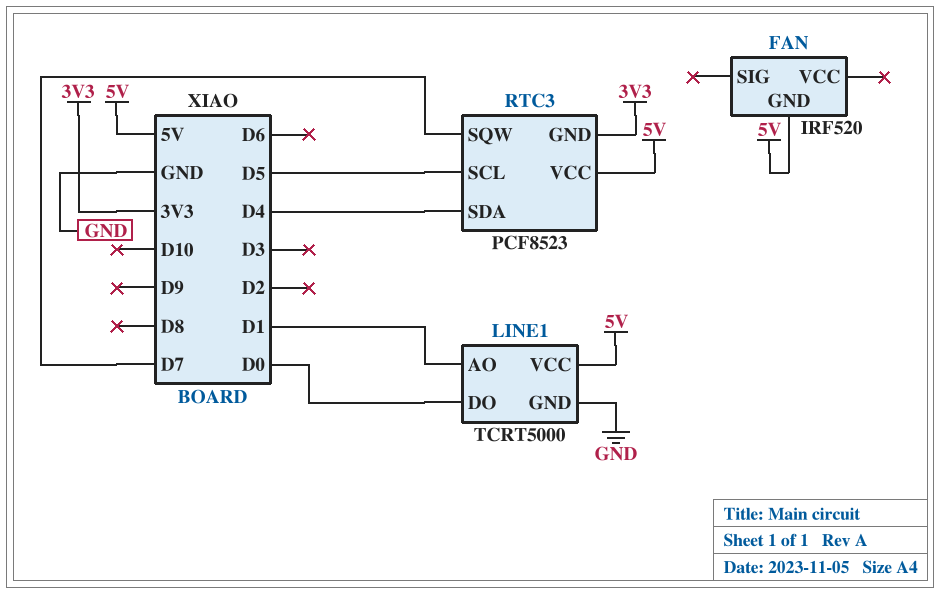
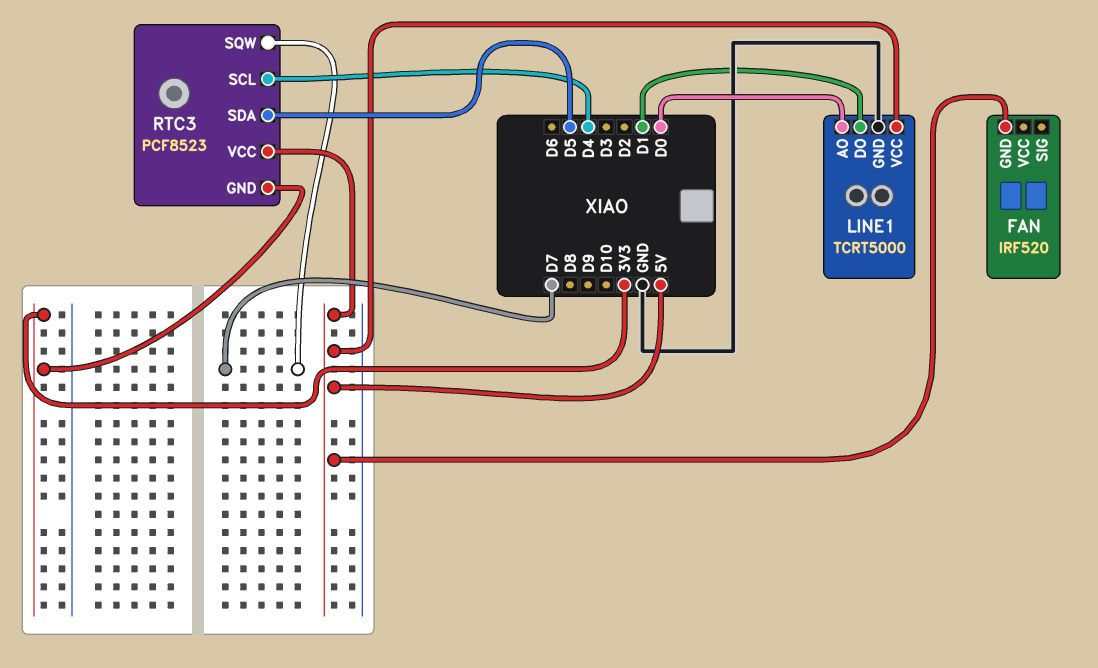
LINE1 pin AO: D1 -> D0
LINE1 pin DO: D0 -> D1
RTC3 pin SCL: D5 -> D4
RTC3 pin SDA: D4 -> D5

